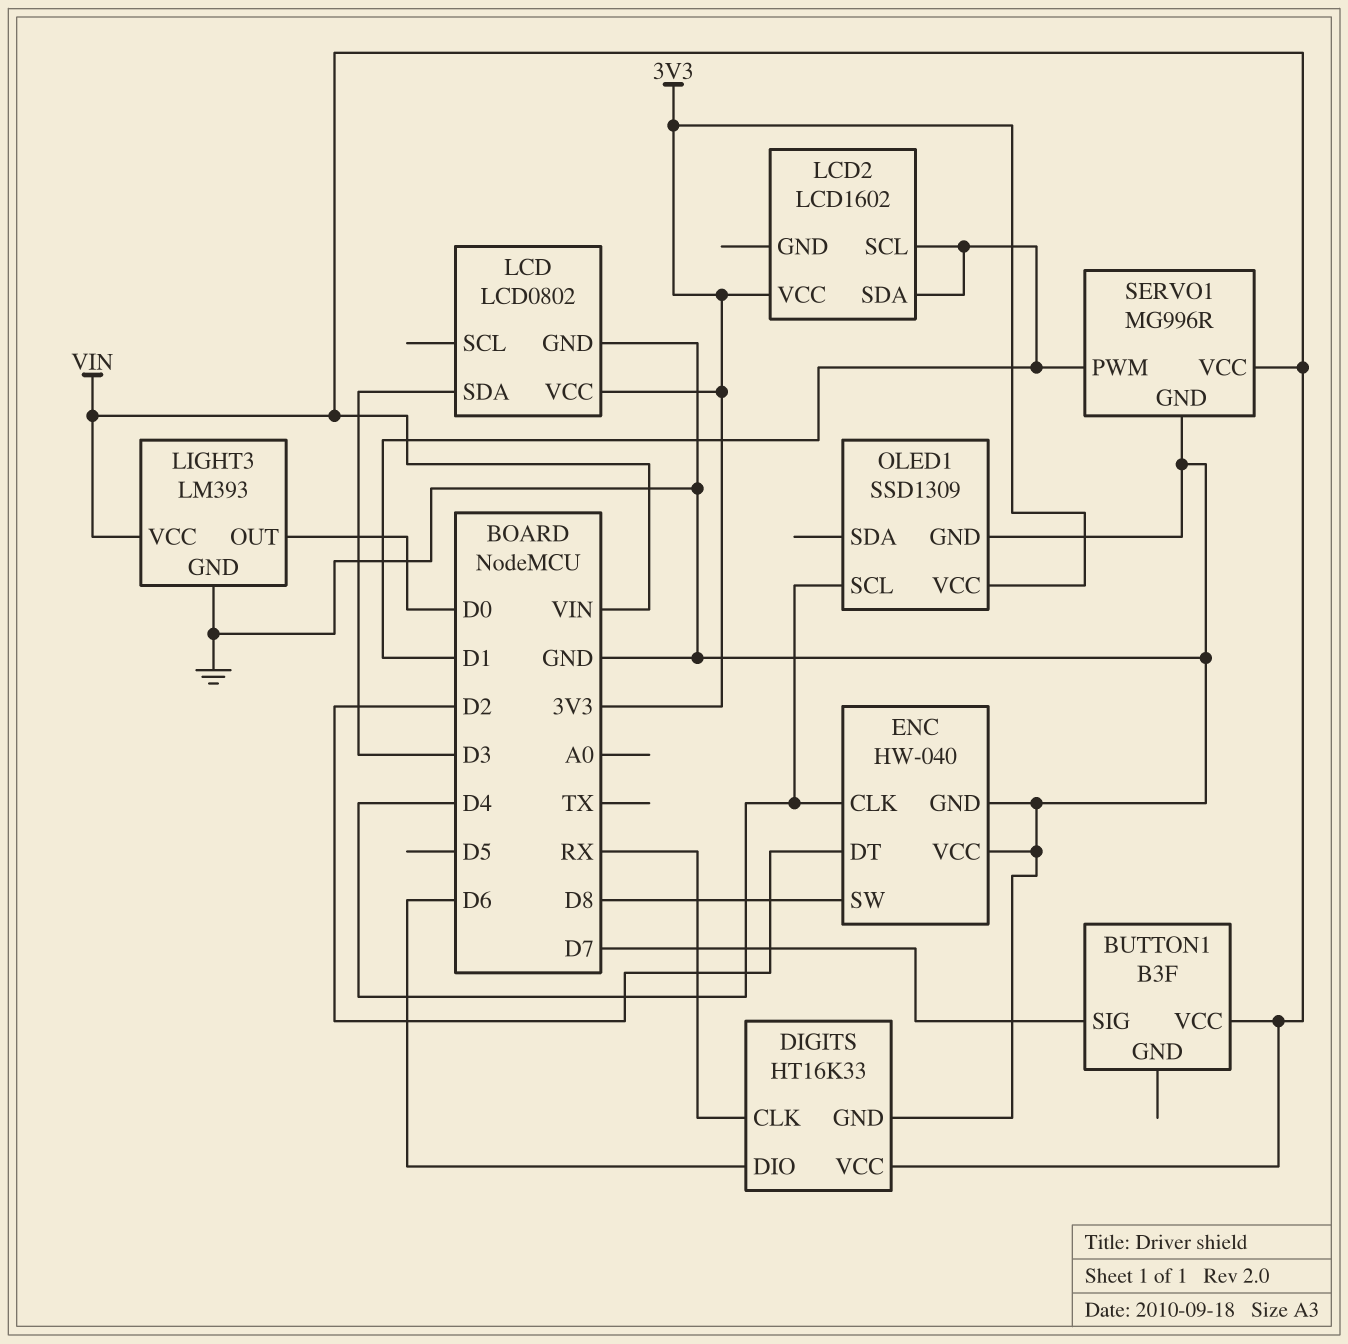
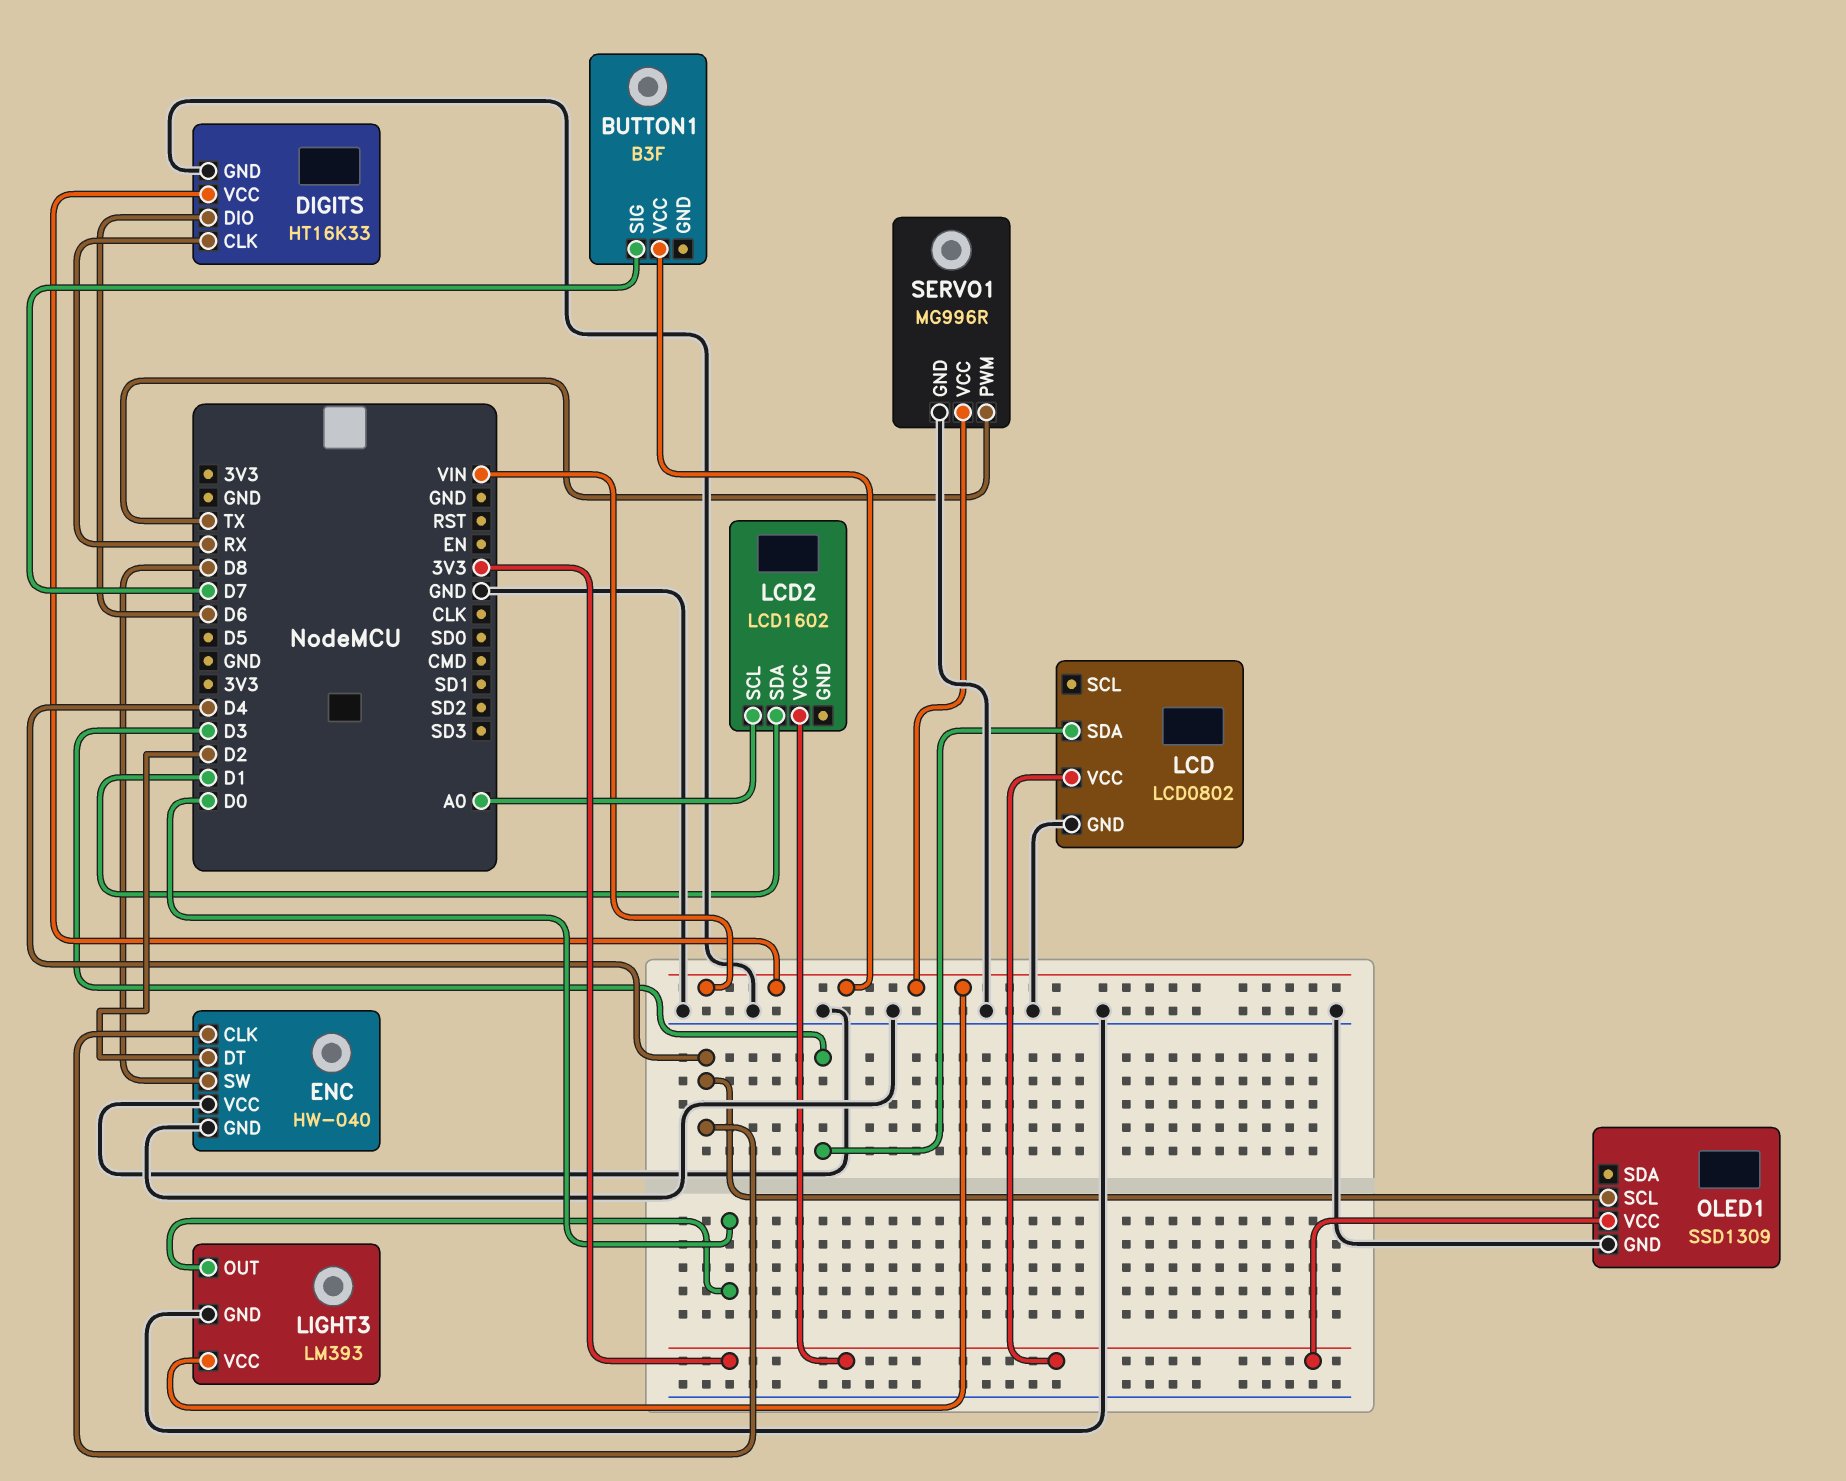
LCD2 pin SCL: D1 -> A0
SERVO1 pin PWM: D1 -> TX

